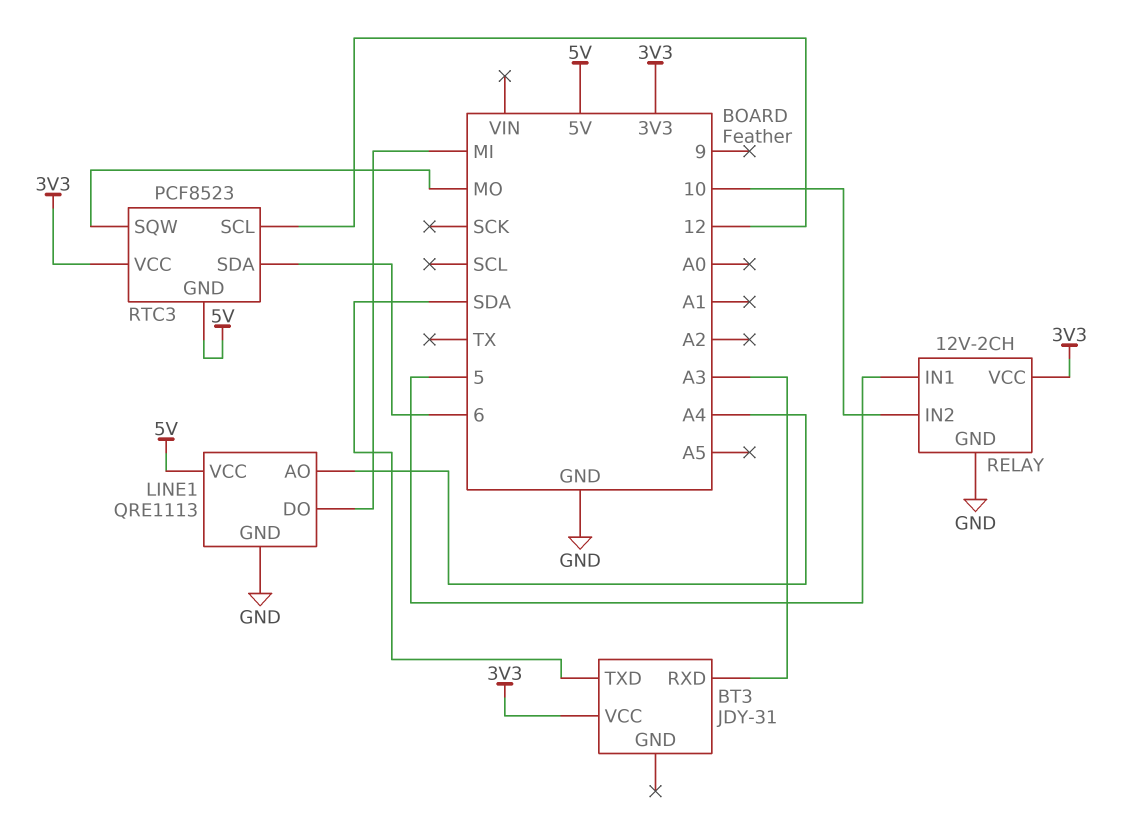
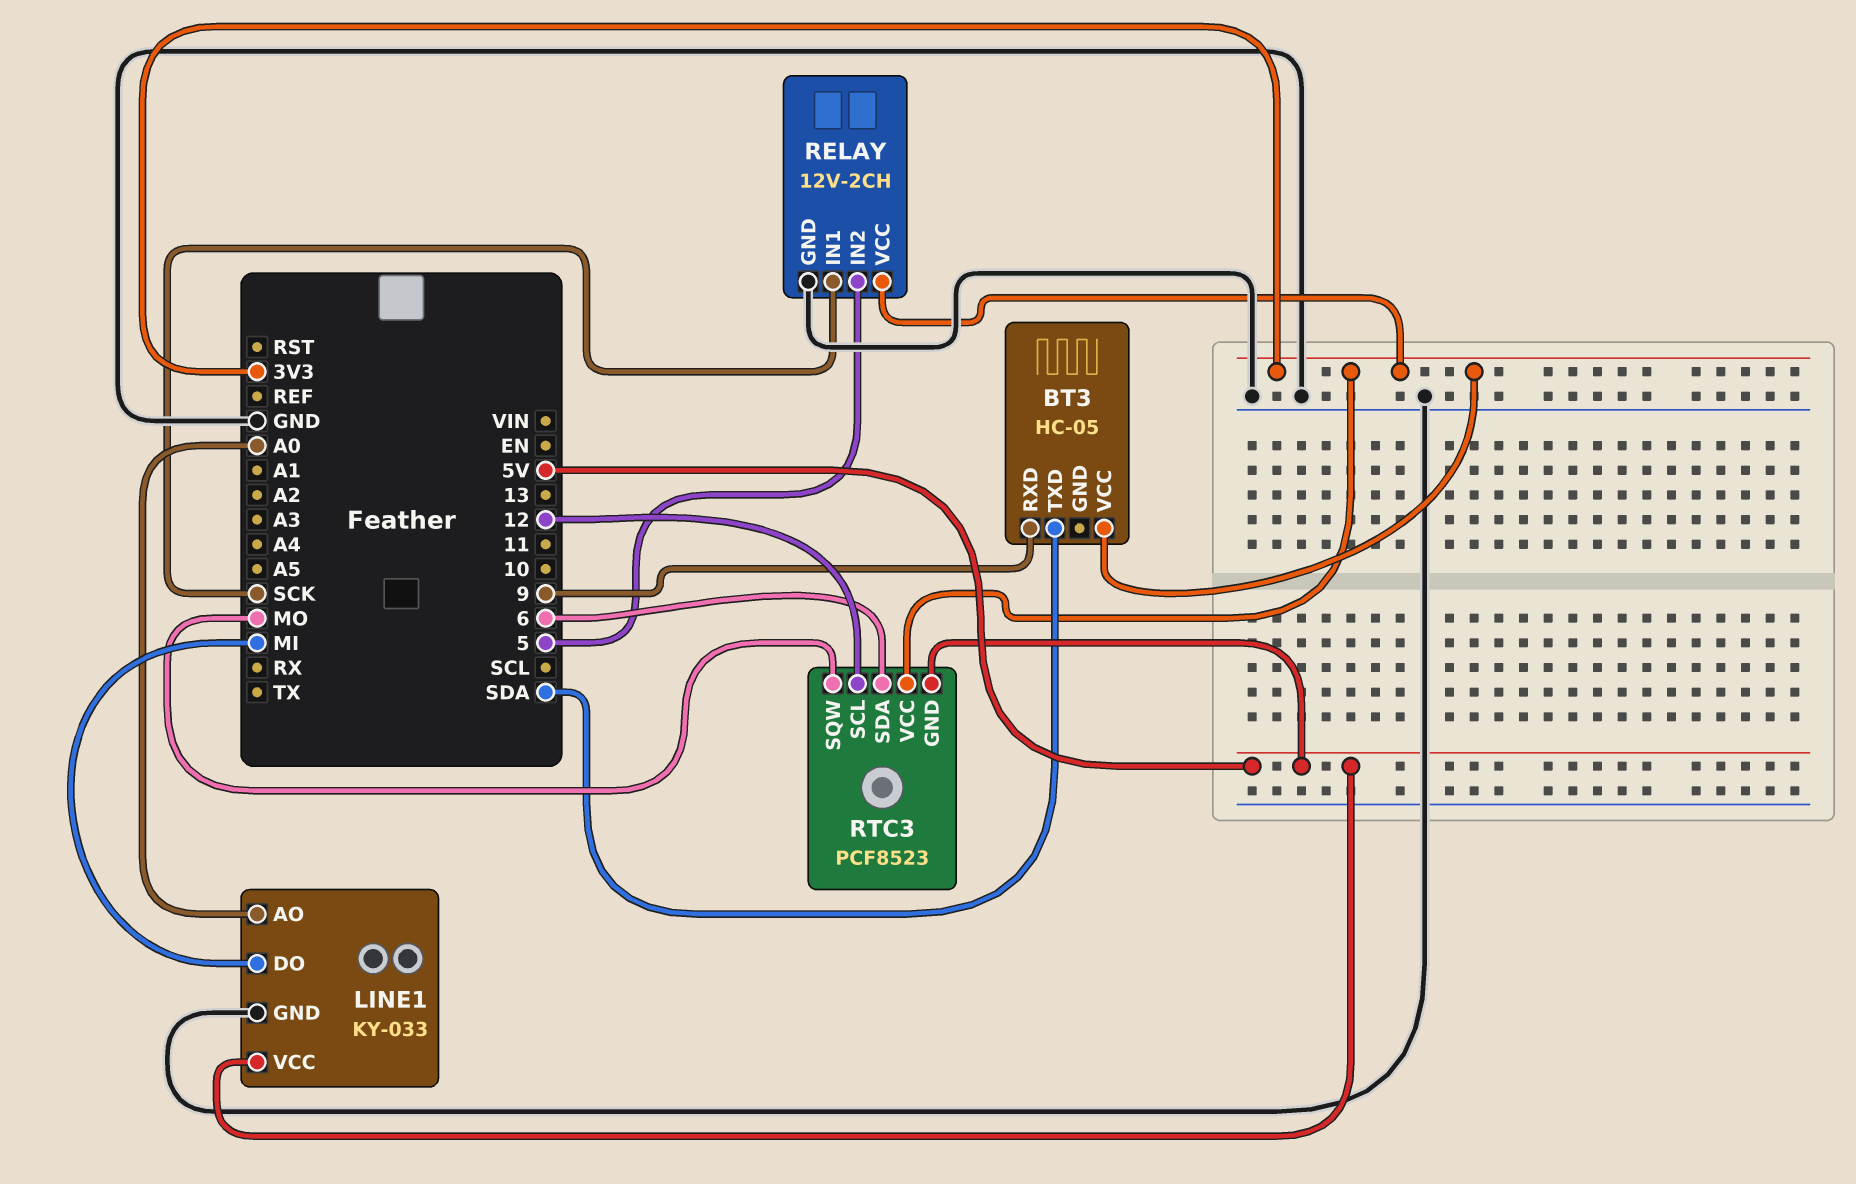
BT3: JDY-31 -> HC-05
BT3 pin RXD: A3 -> 9
LINE1: QRE1113 -> KY-033
LINE1 pin AO: A4 -> A0
RELAY pin IN1: 5 -> SCK
RELAY pin IN2: 10 -> 5

